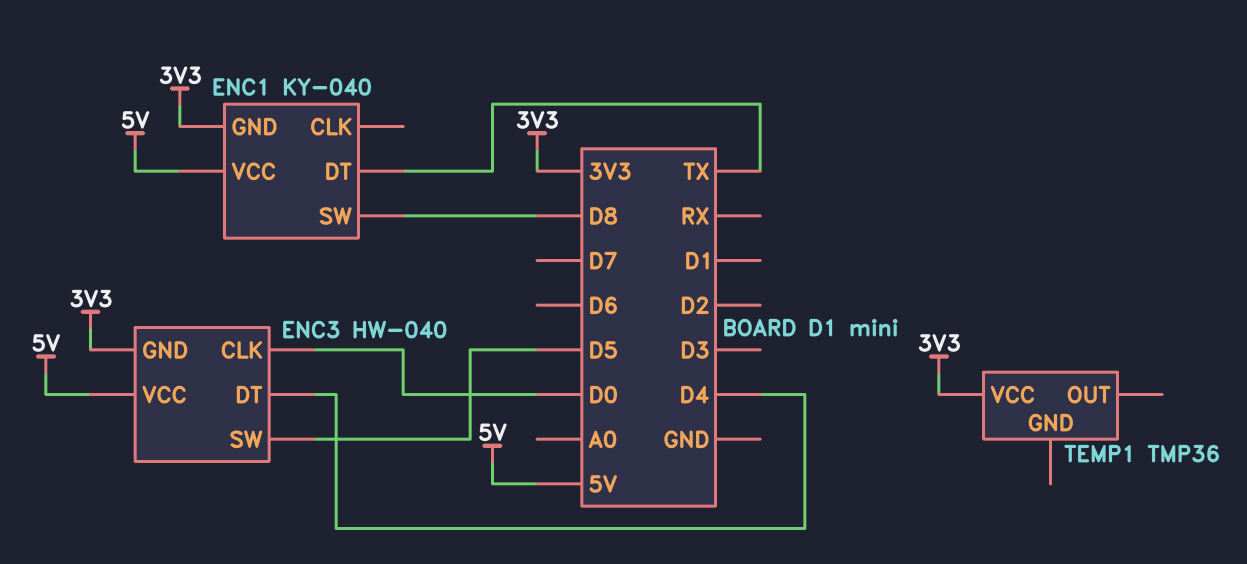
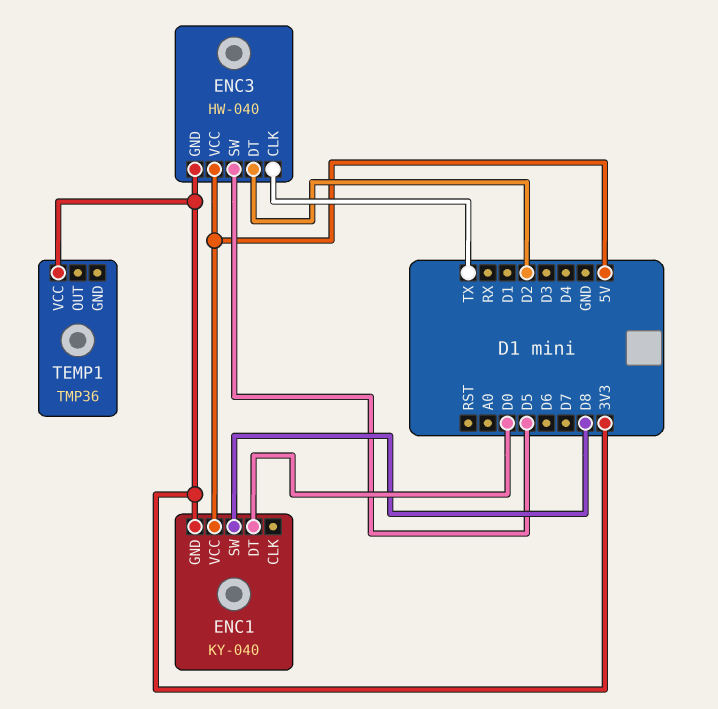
ENC1 pin DT: TX -> D0
ENC3 pin CLK: D0 -> TX
ENC3 pin DT: D4 -> D2

